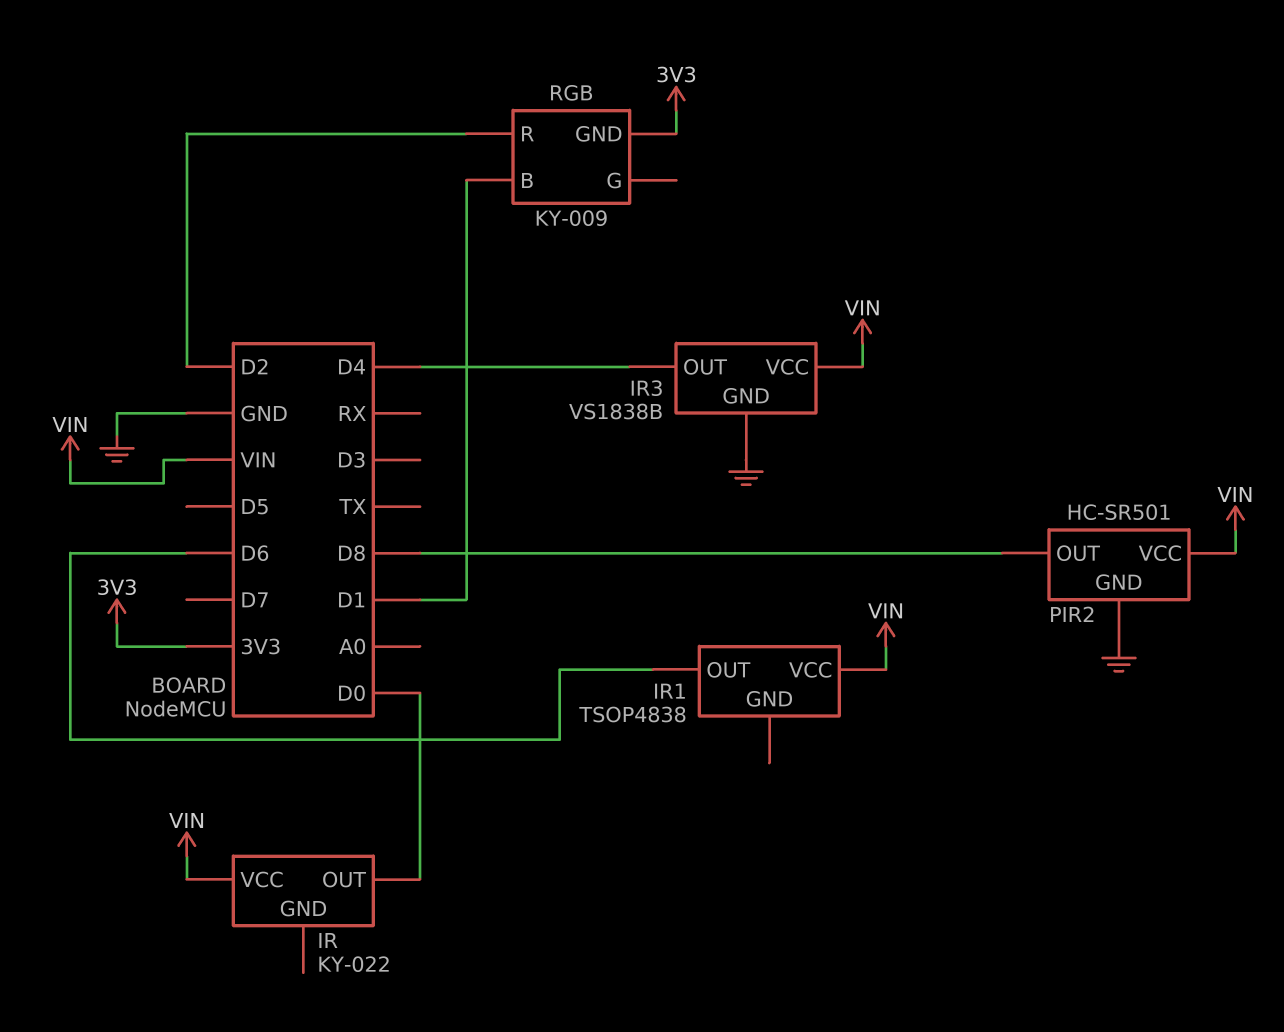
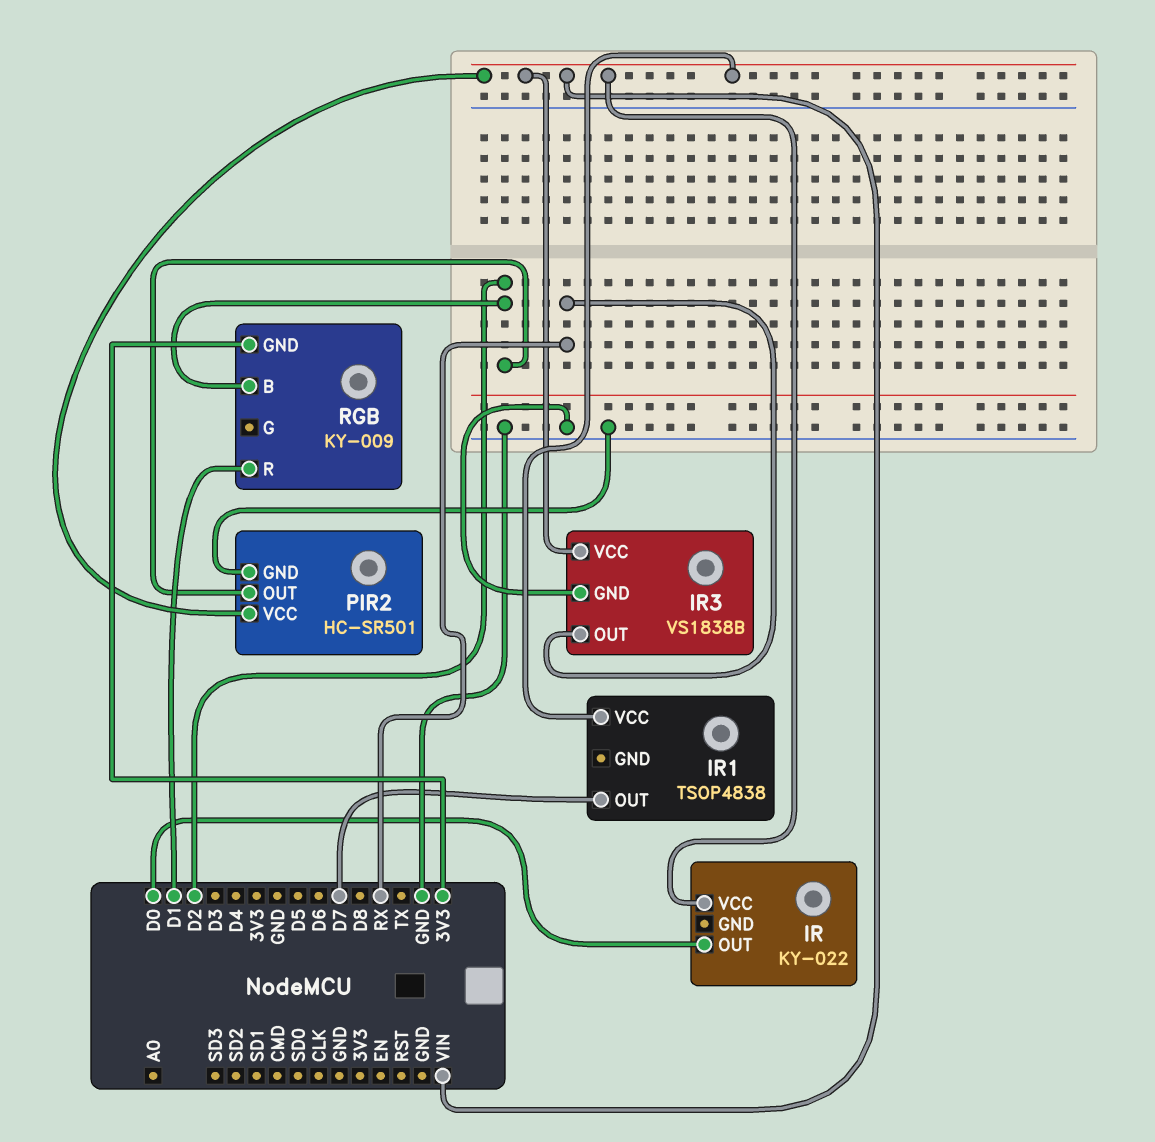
IR1 pin OUT: D6 -> D7
IR3 pin OUT: D4 -> RX
PIR2 pin OUT: D8 -> D2
RGB pin B: D1 -> D2
RGB pin R: D2 -> D1

